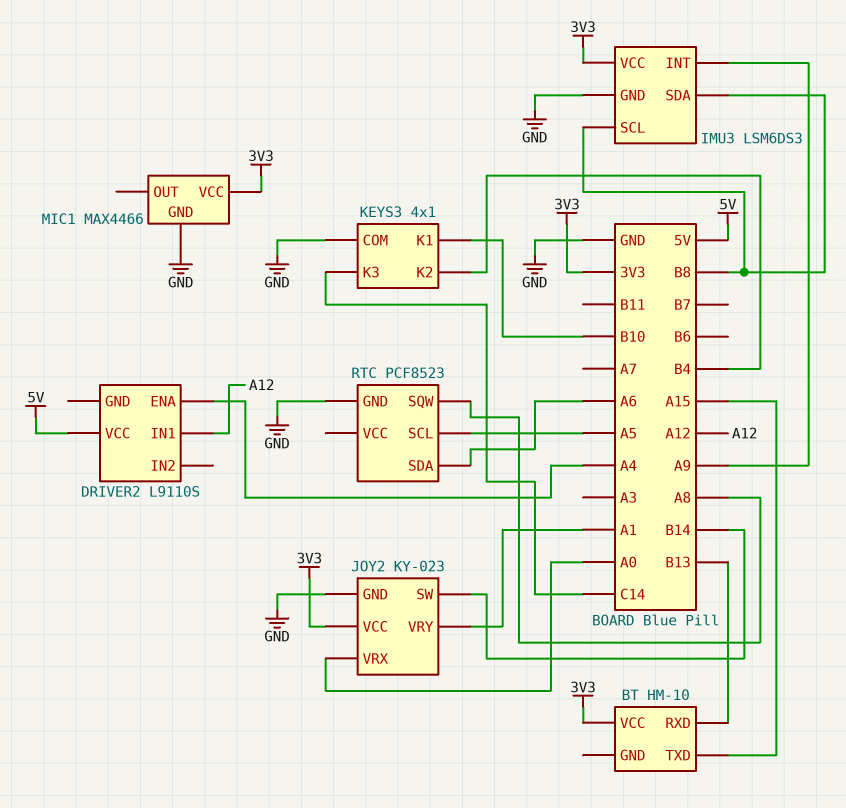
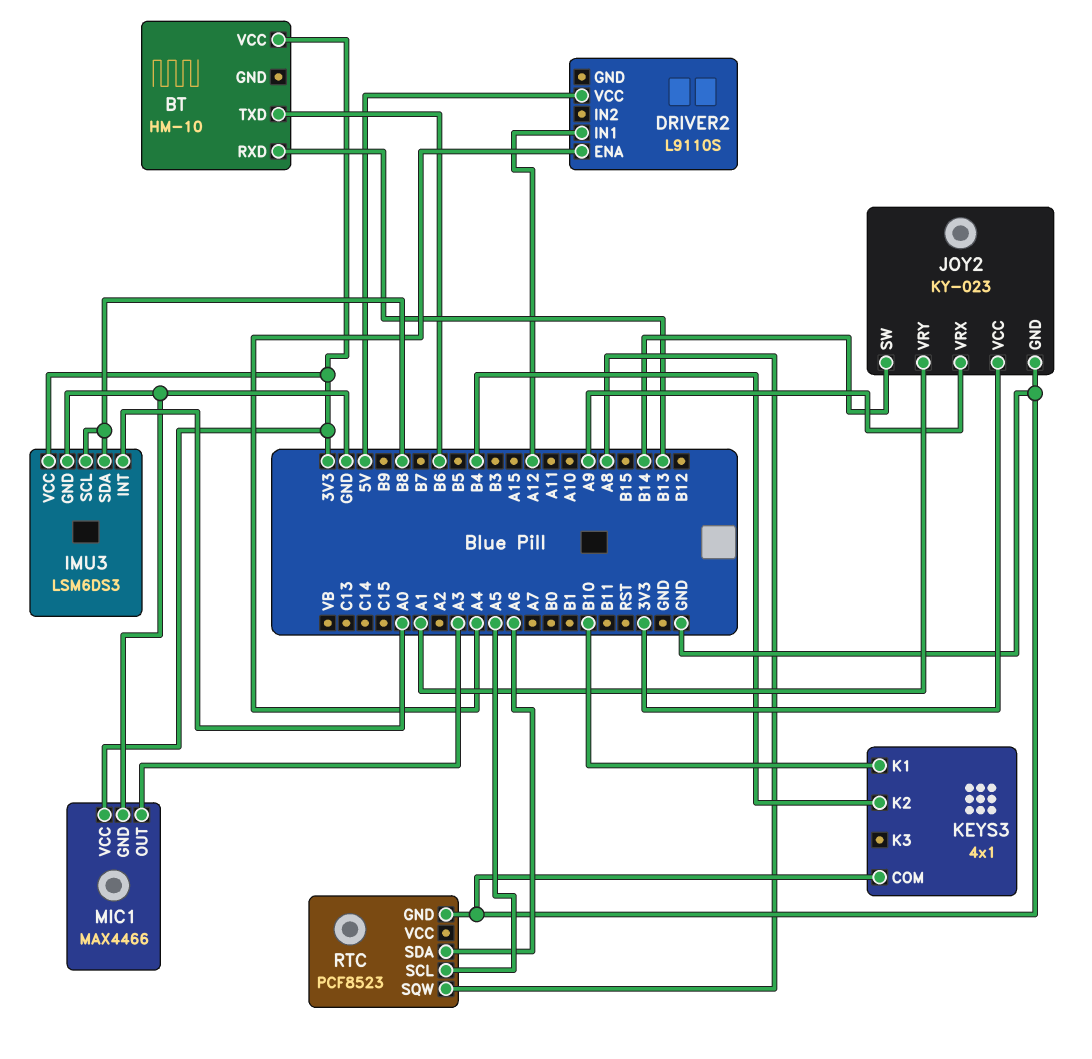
BT pin TXD: A15 -> B6
IMU3 pin INT: A9 -> A0
JOY2 pin VRX: A0 -> A9
KEYS3 pin K3: C14 -> none
MIC1 pin OUT: none -> A3

